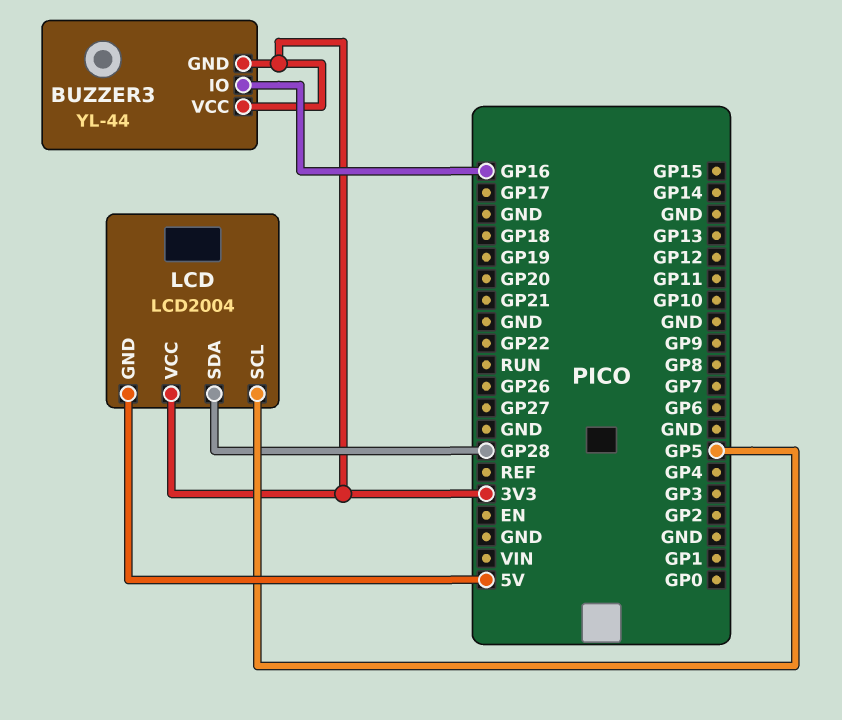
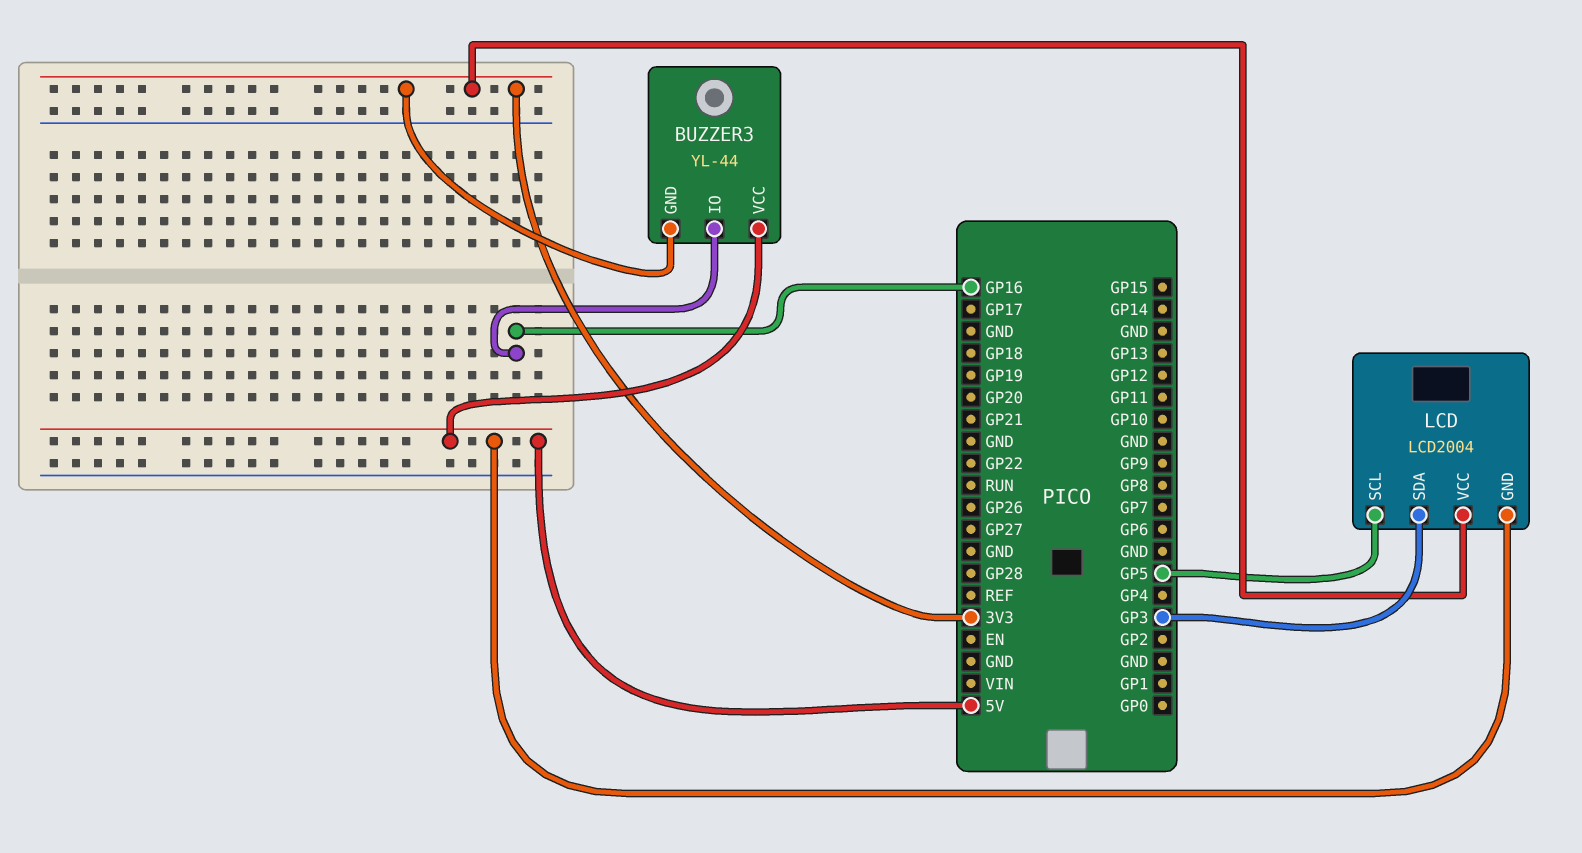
BUZZER3 pin VCC: 3V3 -> 5V
LCD pin SDA: GP28 -> GP3

